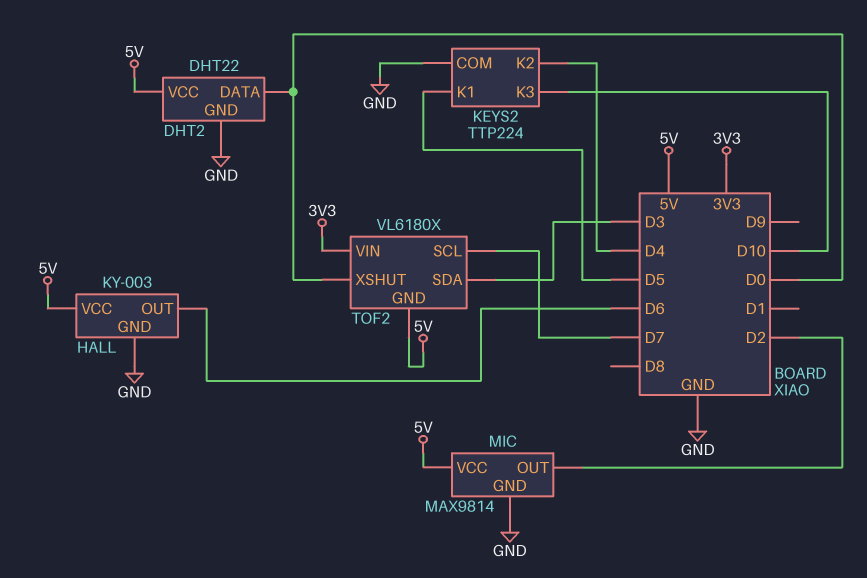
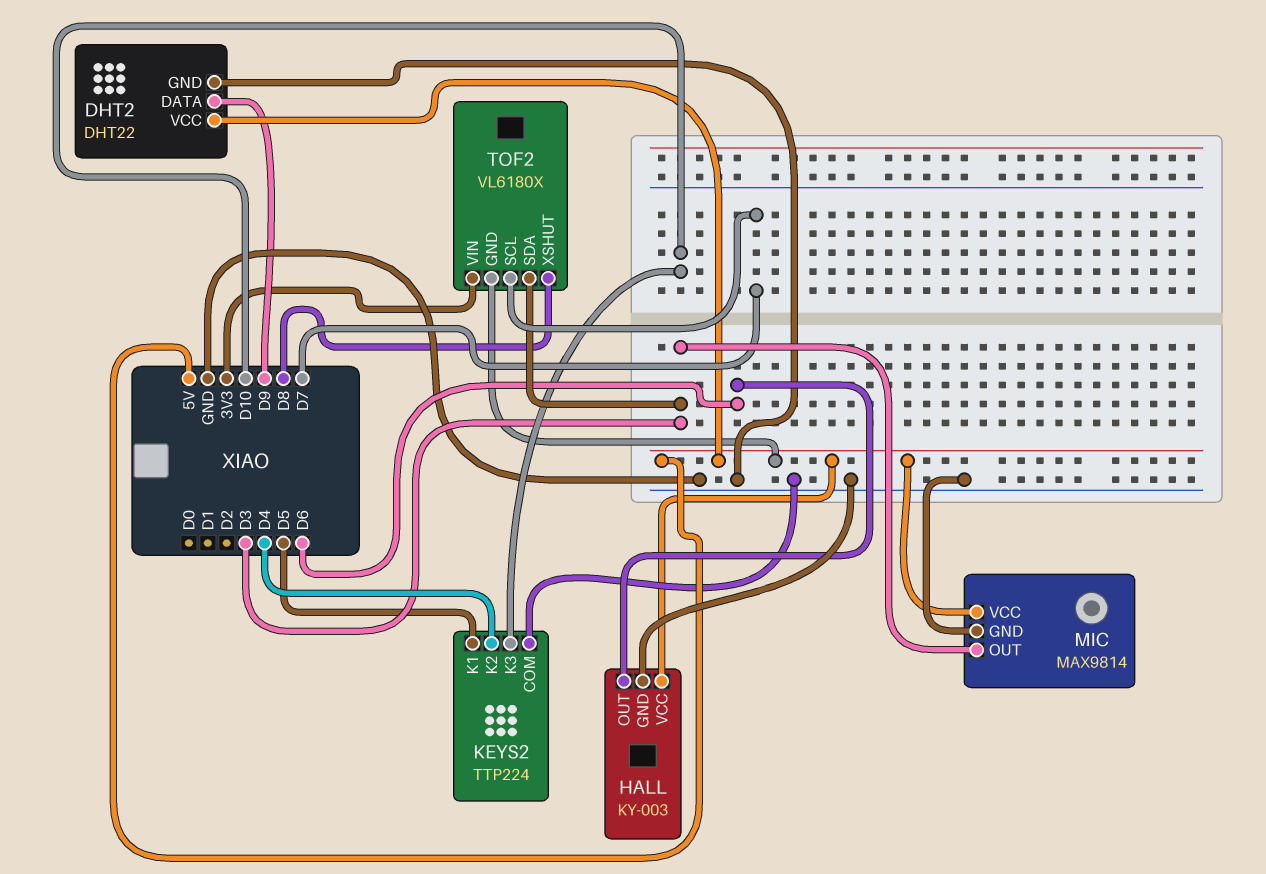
DHT2 pin DATA: D0 -> D9
MIC pin OUT: D2 -> D3
TOF2 pin XSHUT: D0 -> D8

